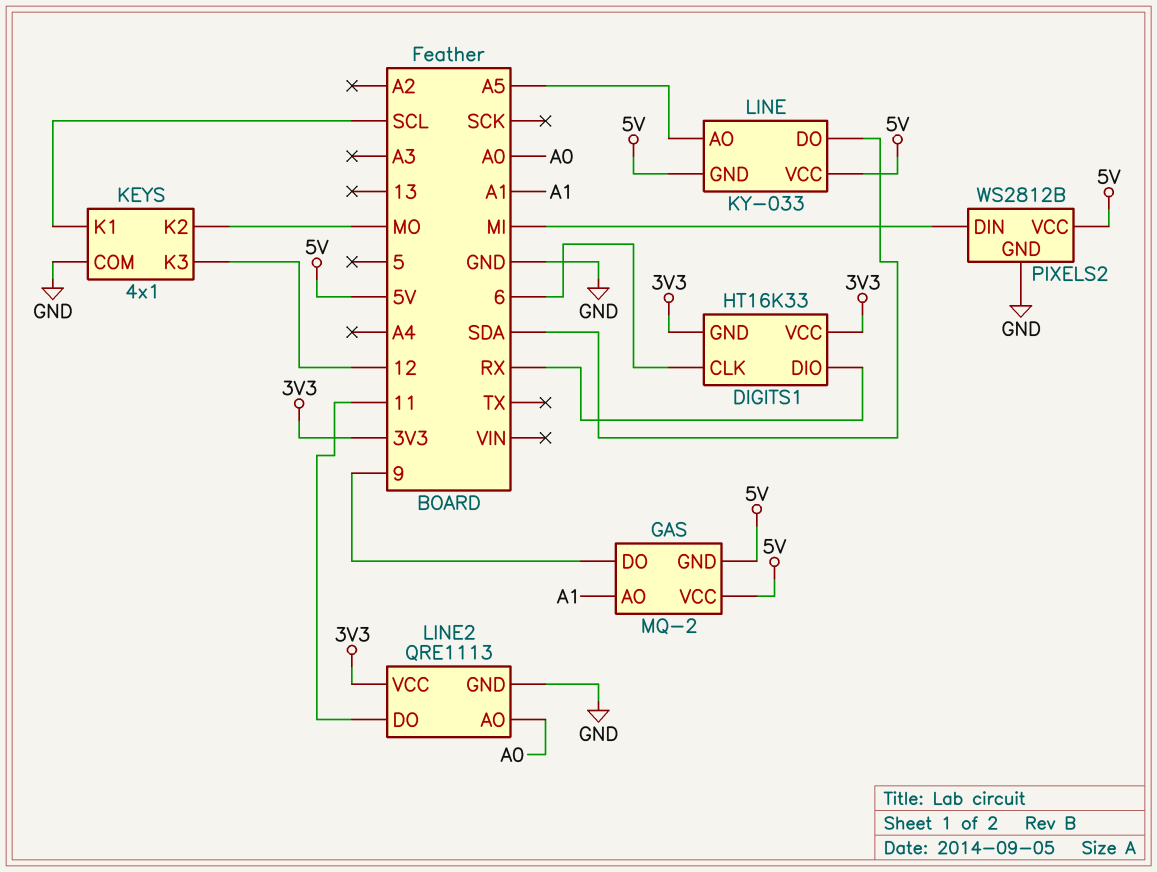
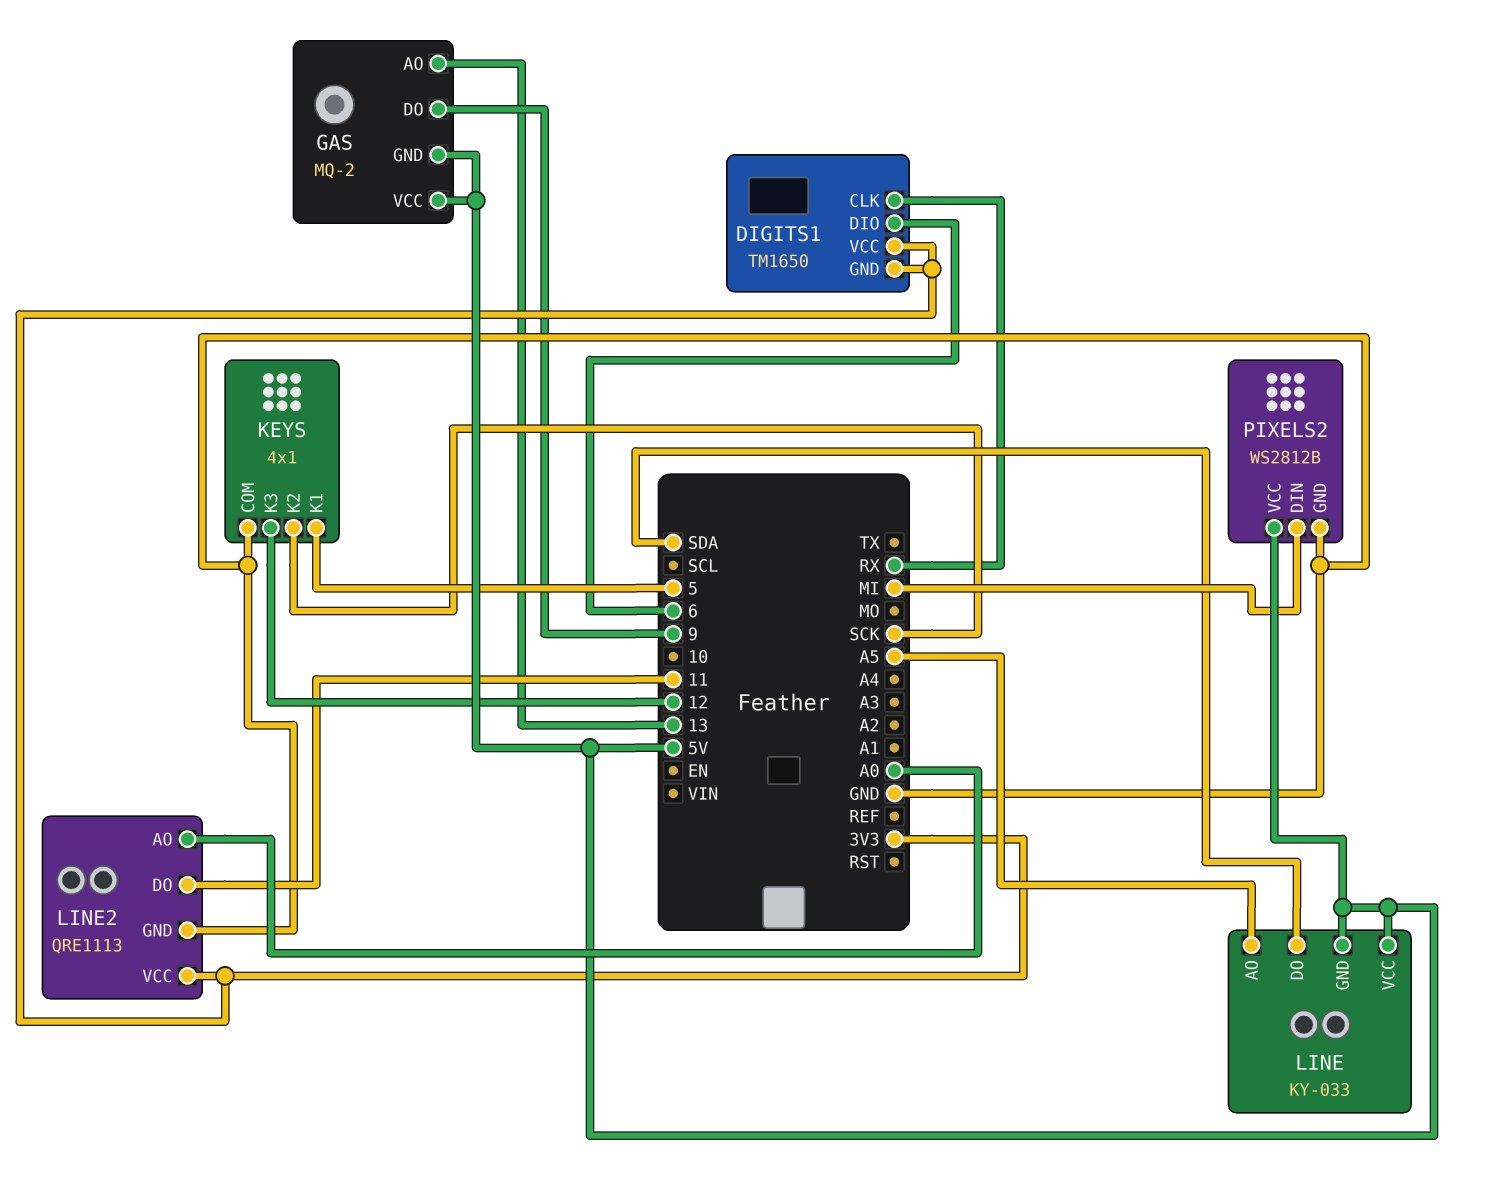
DIGITS1: HT16K33 -> TM1650
DIGITS1 pin CLK: 6 -> RX
DIGITS1 pin DIO: RX -> 6
GAS pin AO: A1 -> 13
KEYS pin K1: SCL -> 5
KEYS pin K2: MO -> SCK

